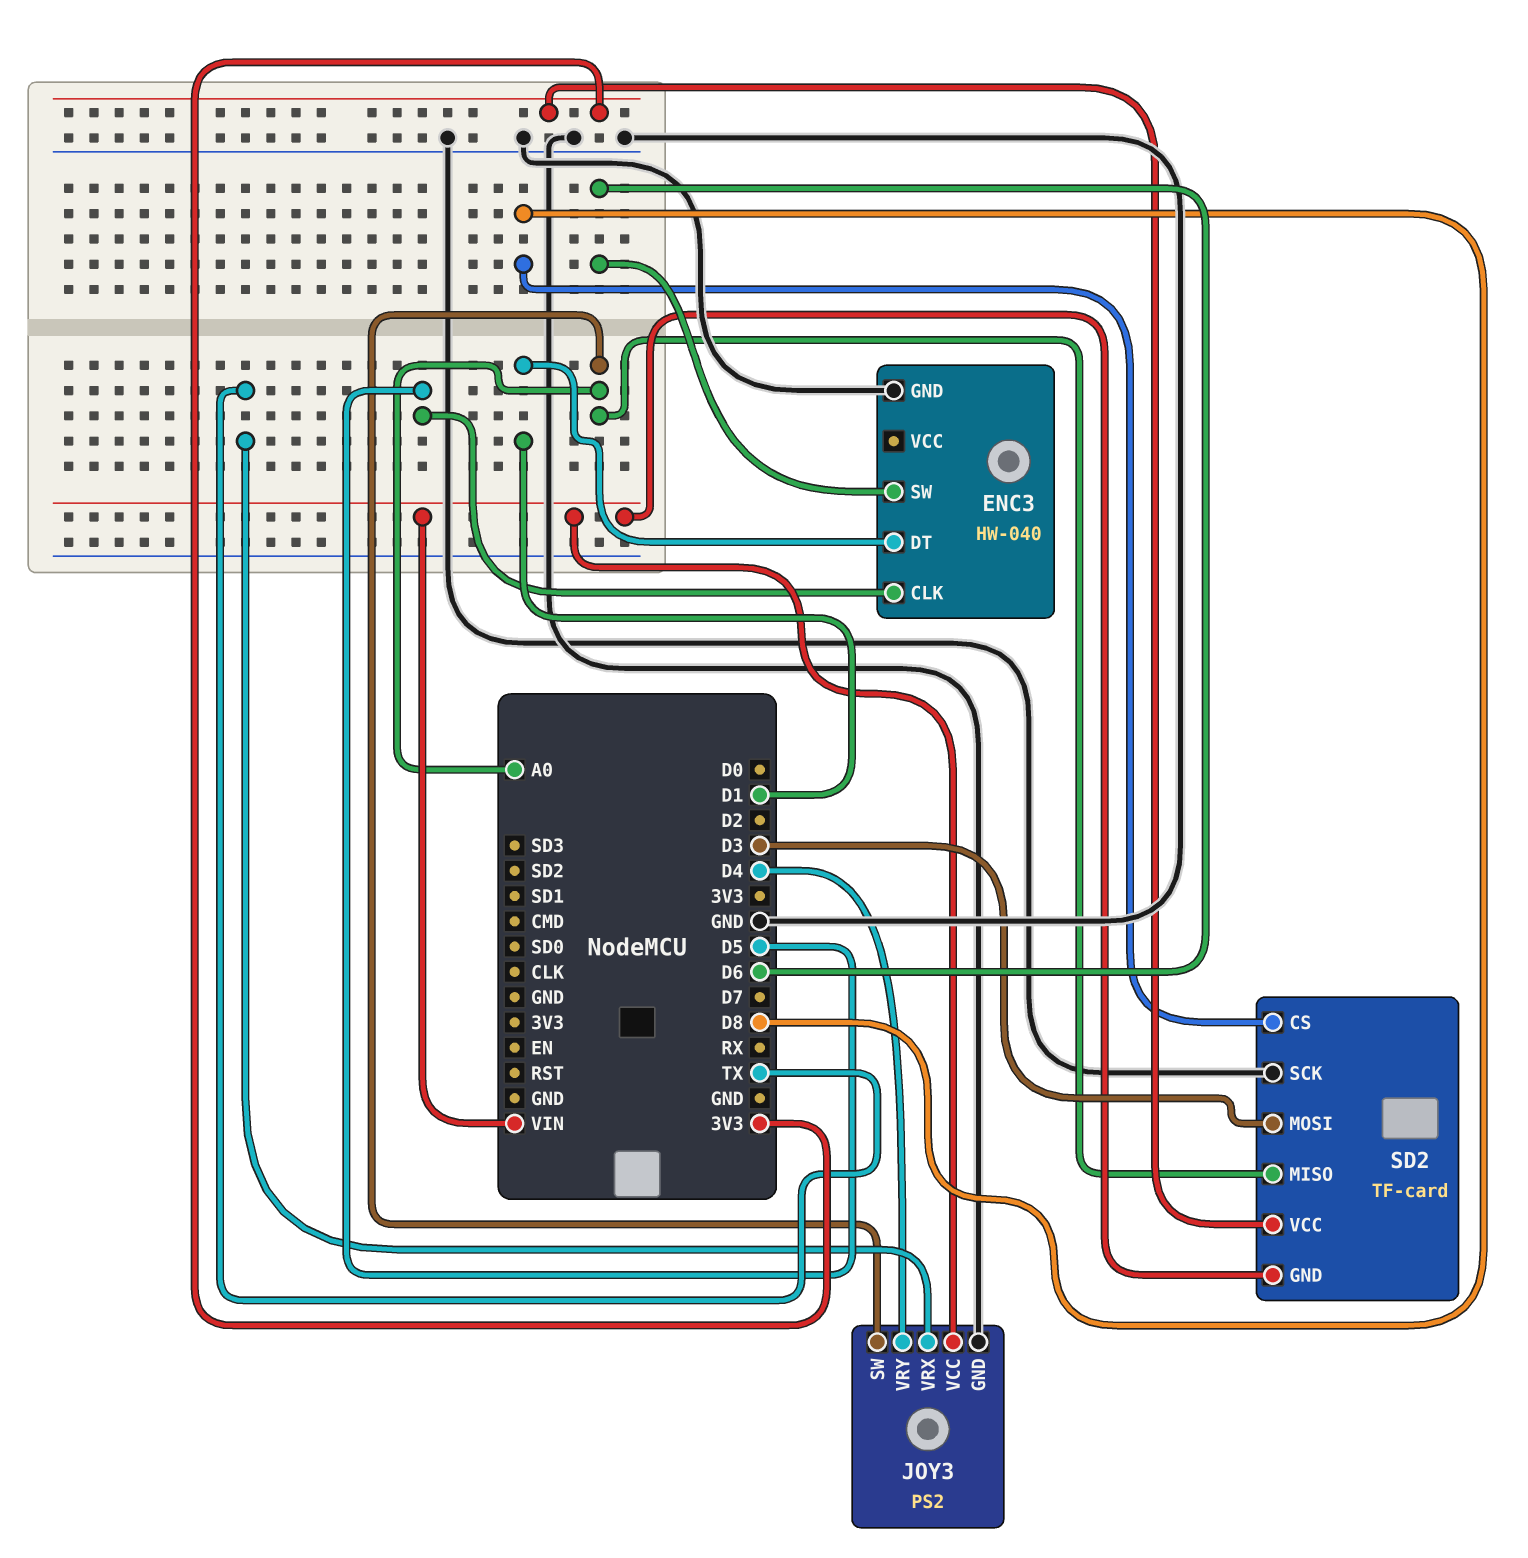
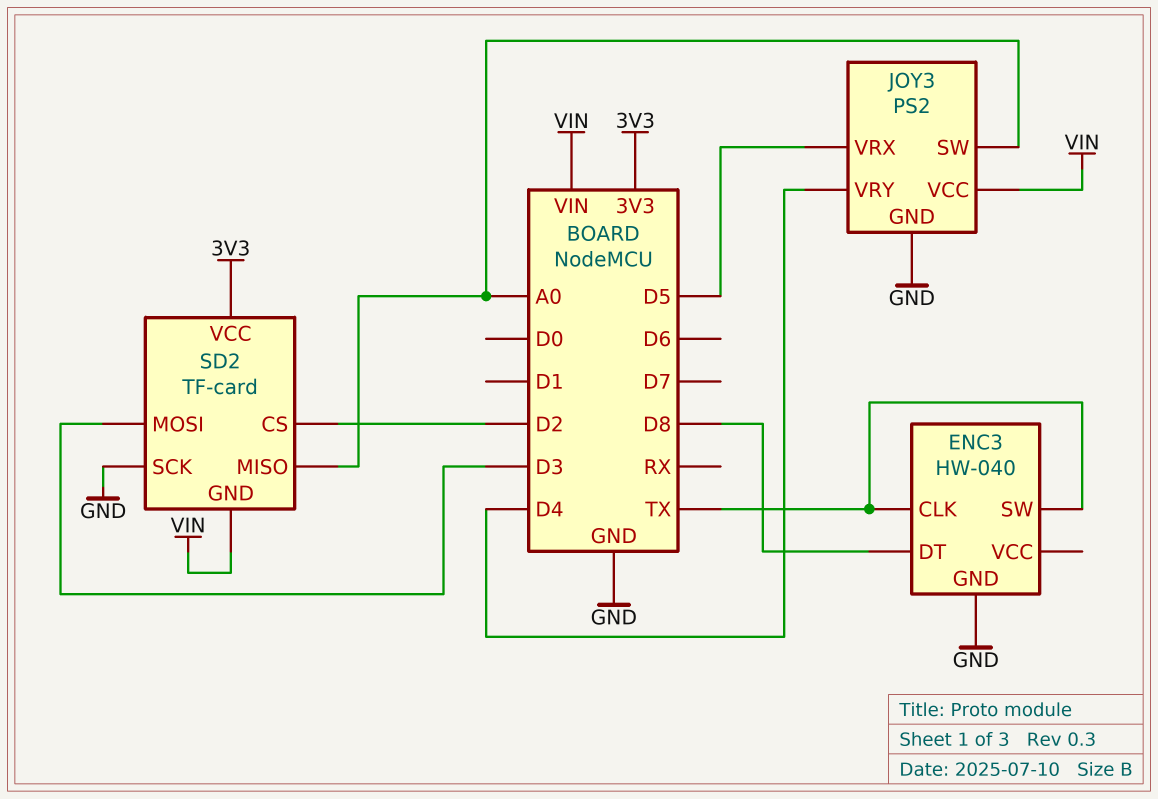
ENC3 pin CLK: D5 -> TX
ENC3 pin DT: D1 -> D8
ENC3 pin SW: D6 -> TX
JOY3 pin VRX: TX -> D5
SD2 pin CS: D8 -> D2

